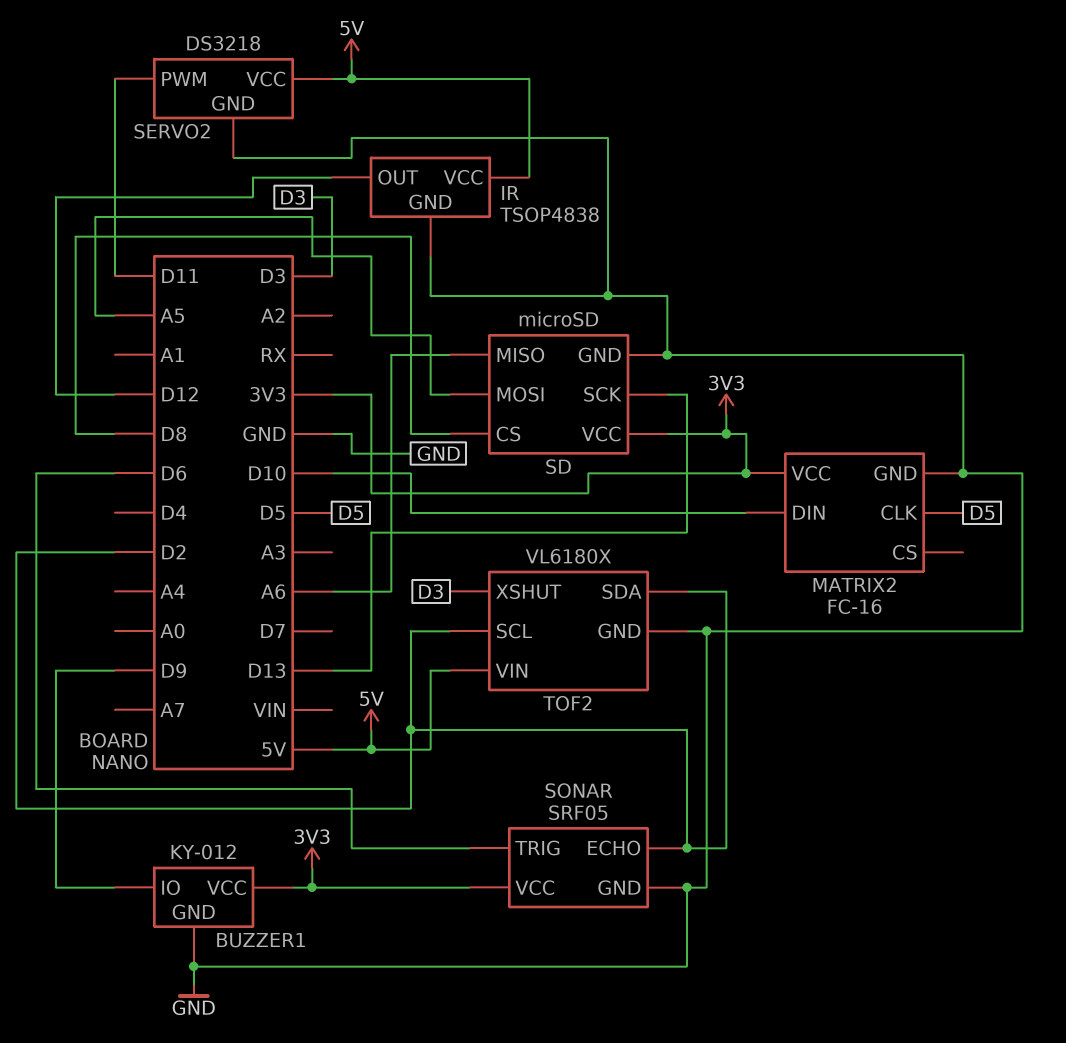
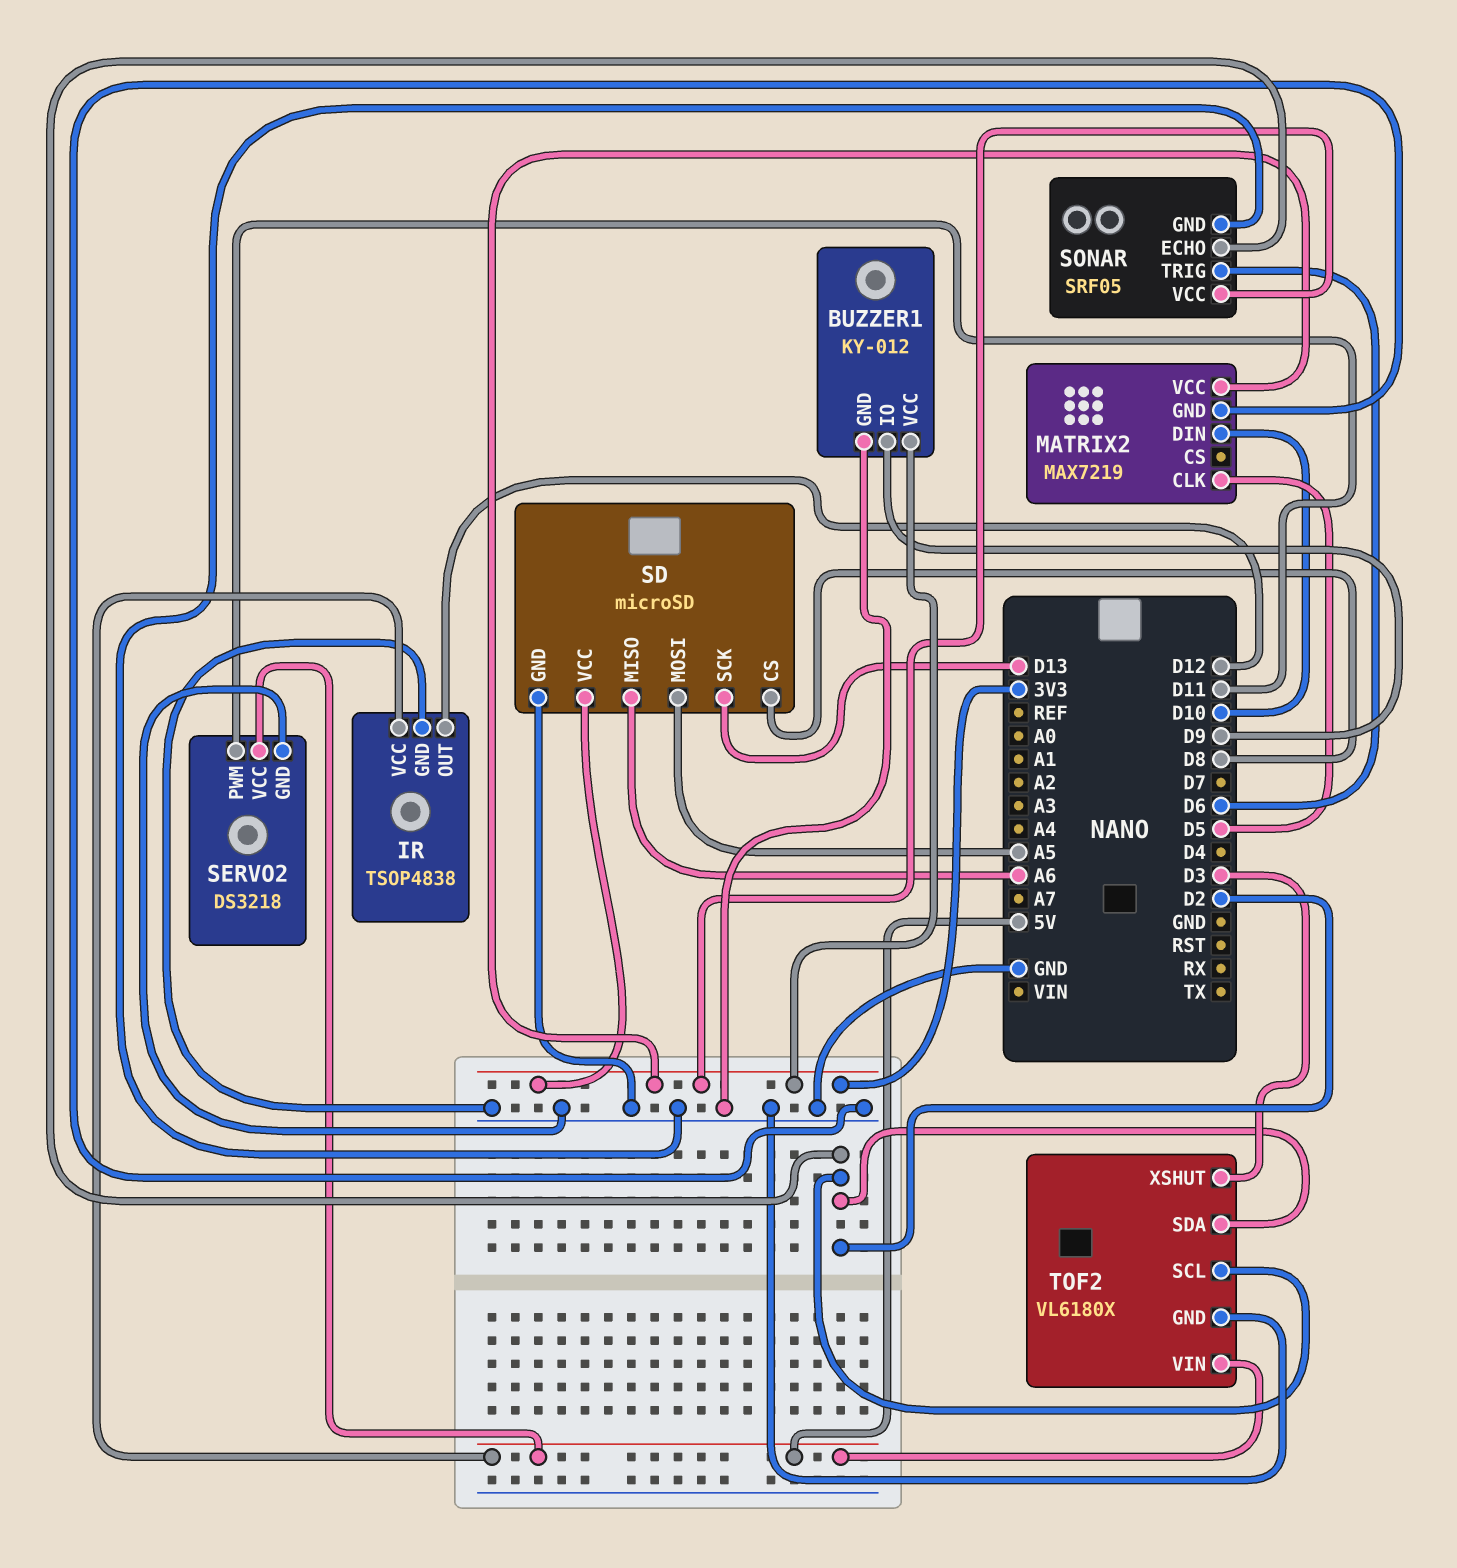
MATRIX2: FC-16 -> MAX7219

